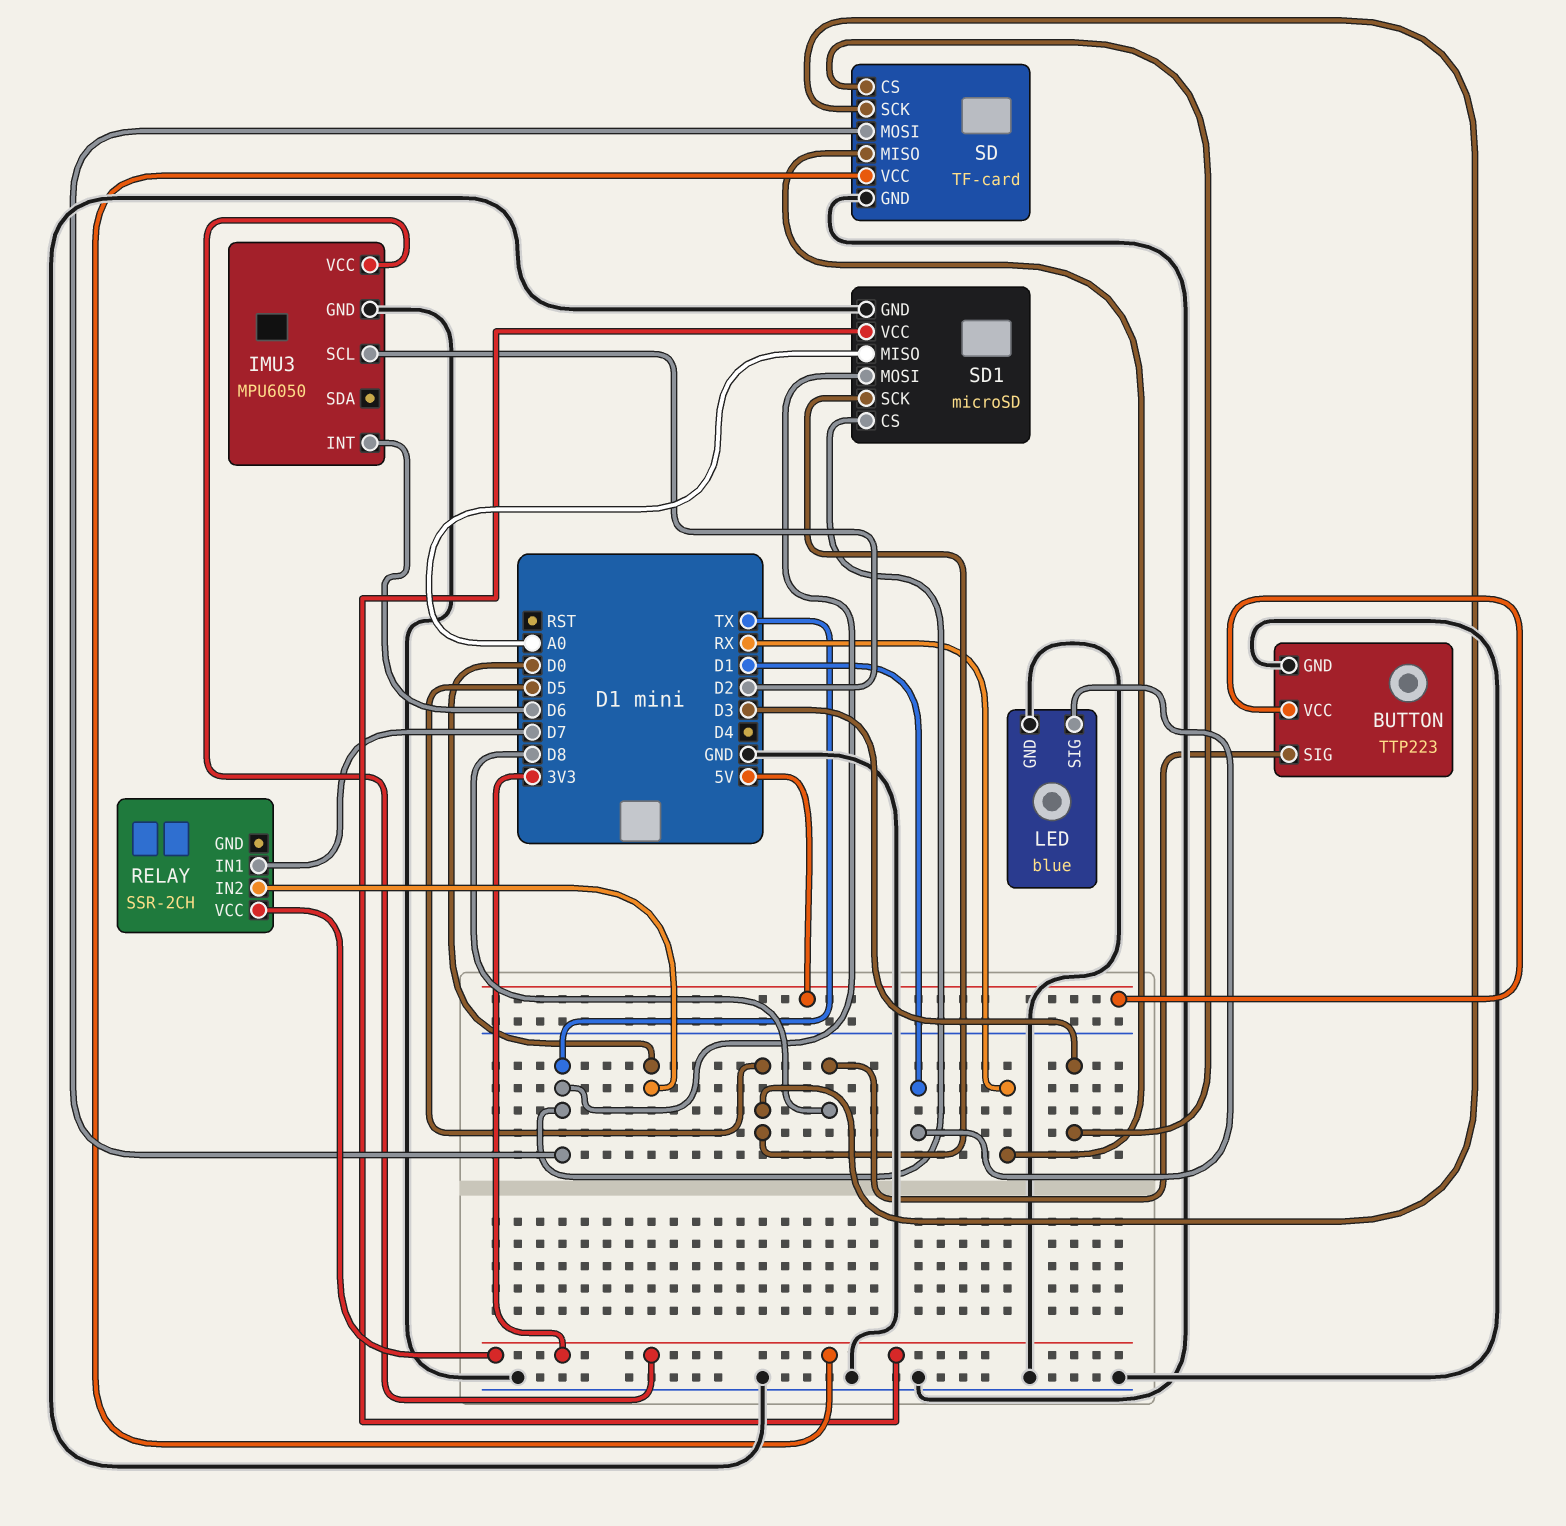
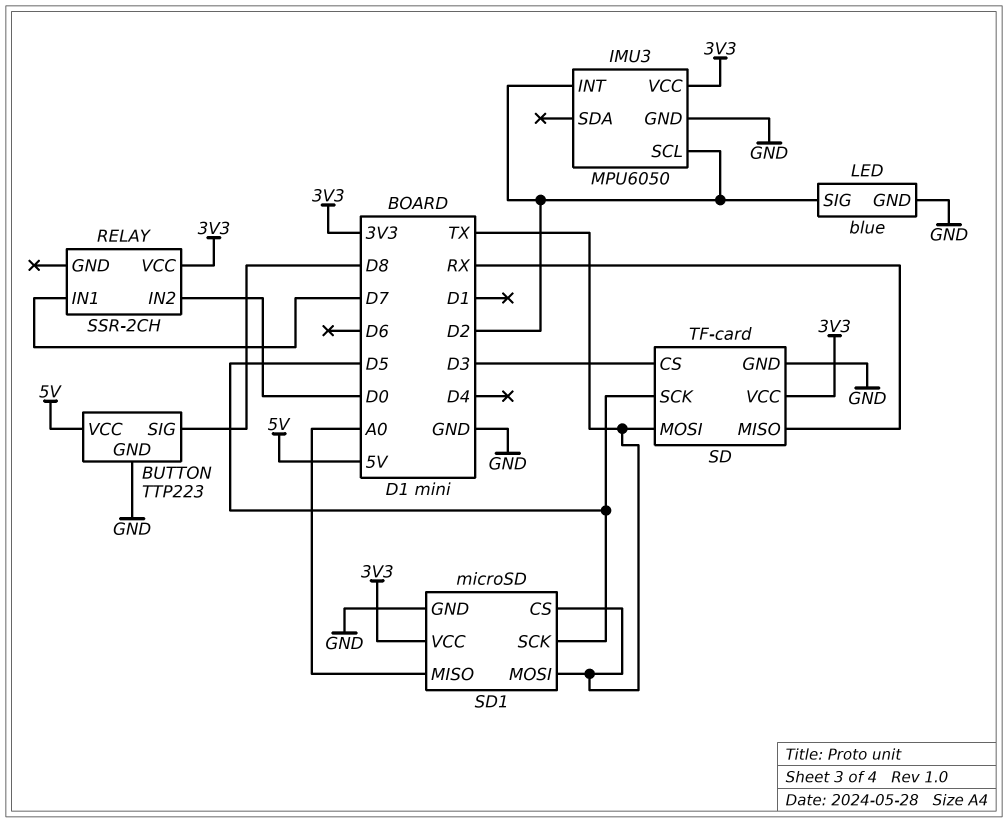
IMU3 pin INT: D6 -> D2
LED pin SIG: D1 -> D2

